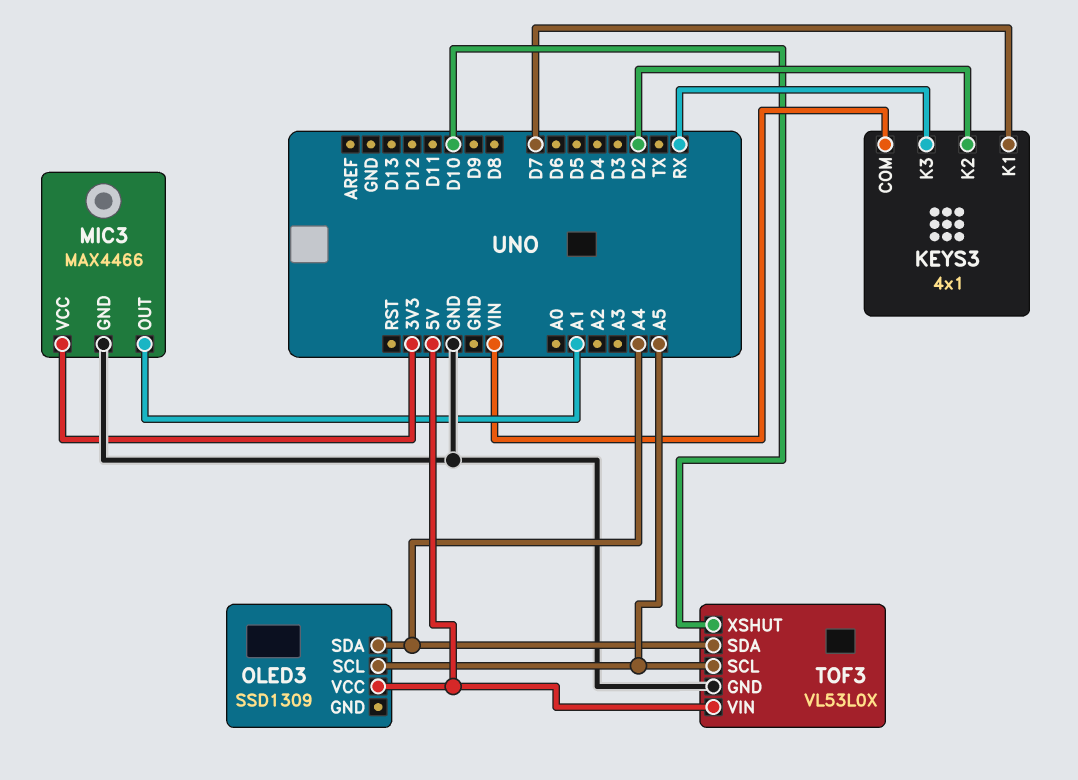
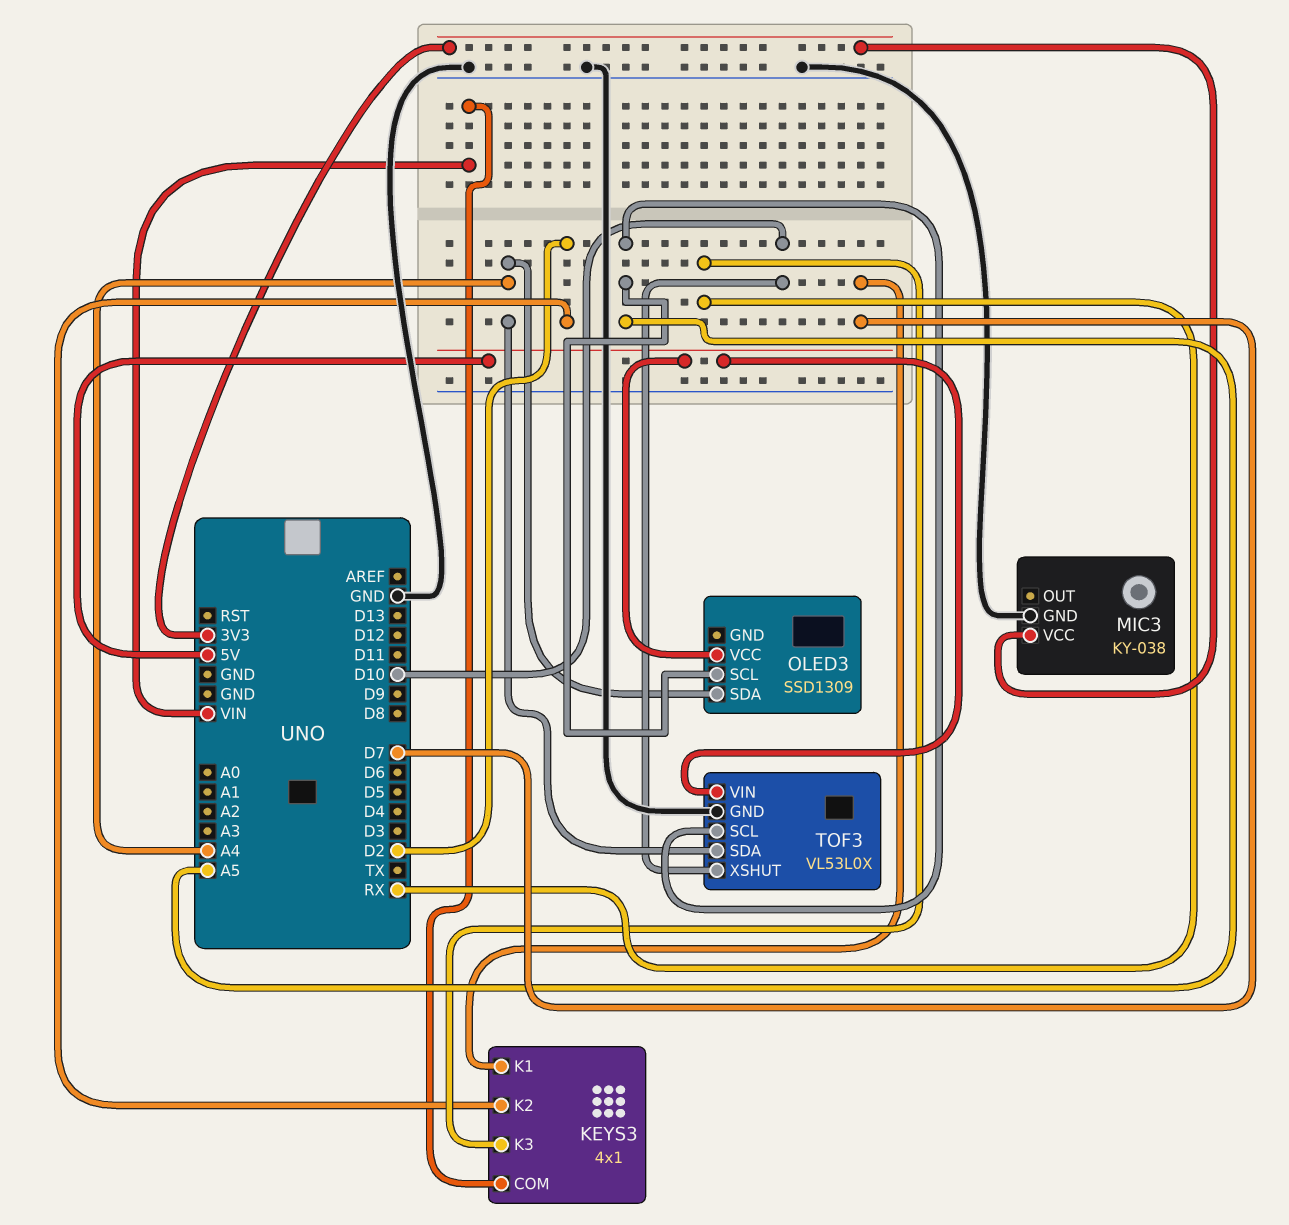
MIC3: MAX4466 -> KY-038
MIC3 pin OUT: A1 -> none

